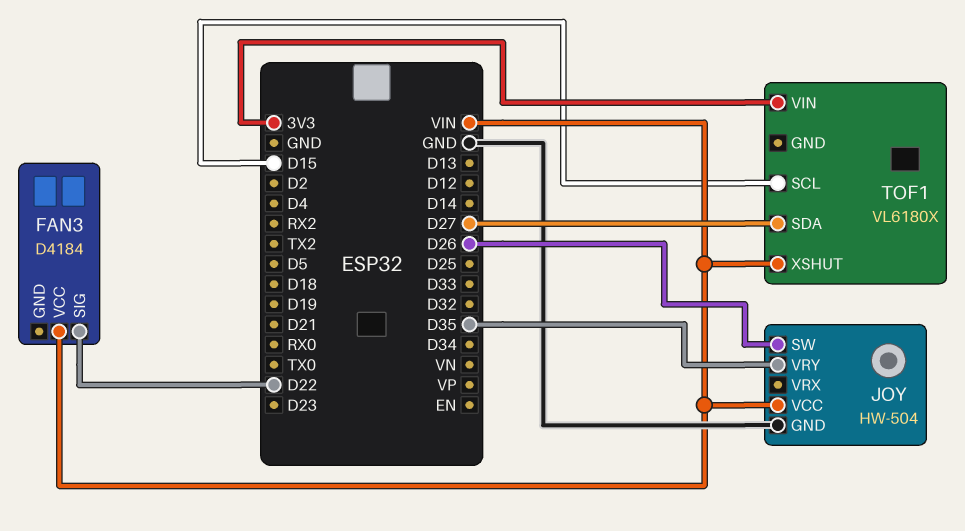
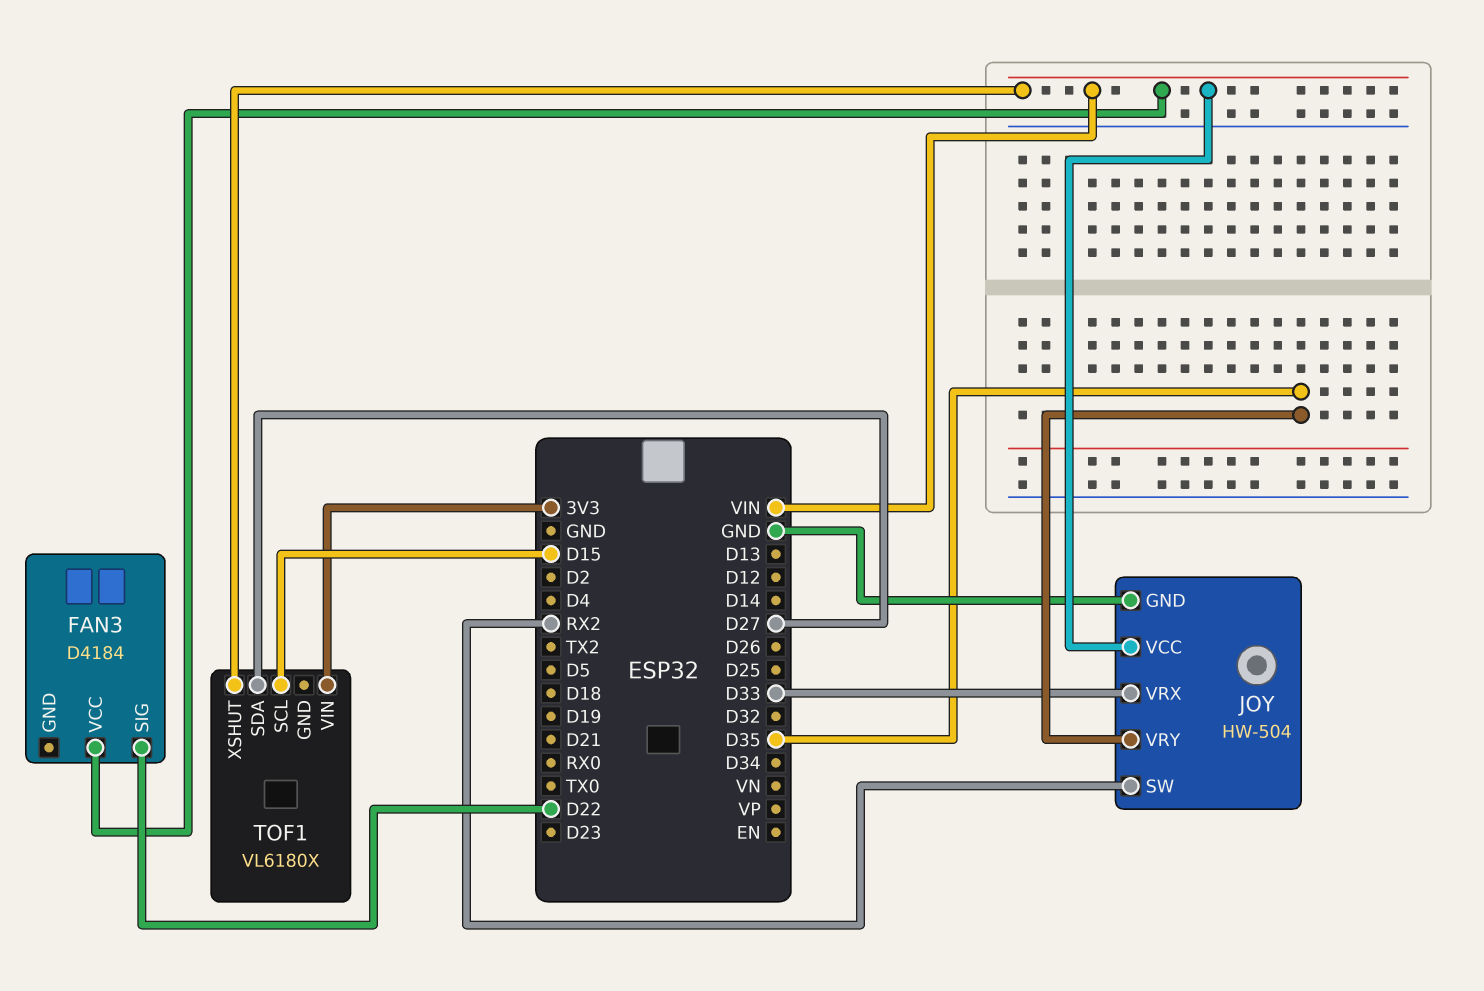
JOY pin SW: D26 -> RX2
JOY pin VRX: none -> D33

